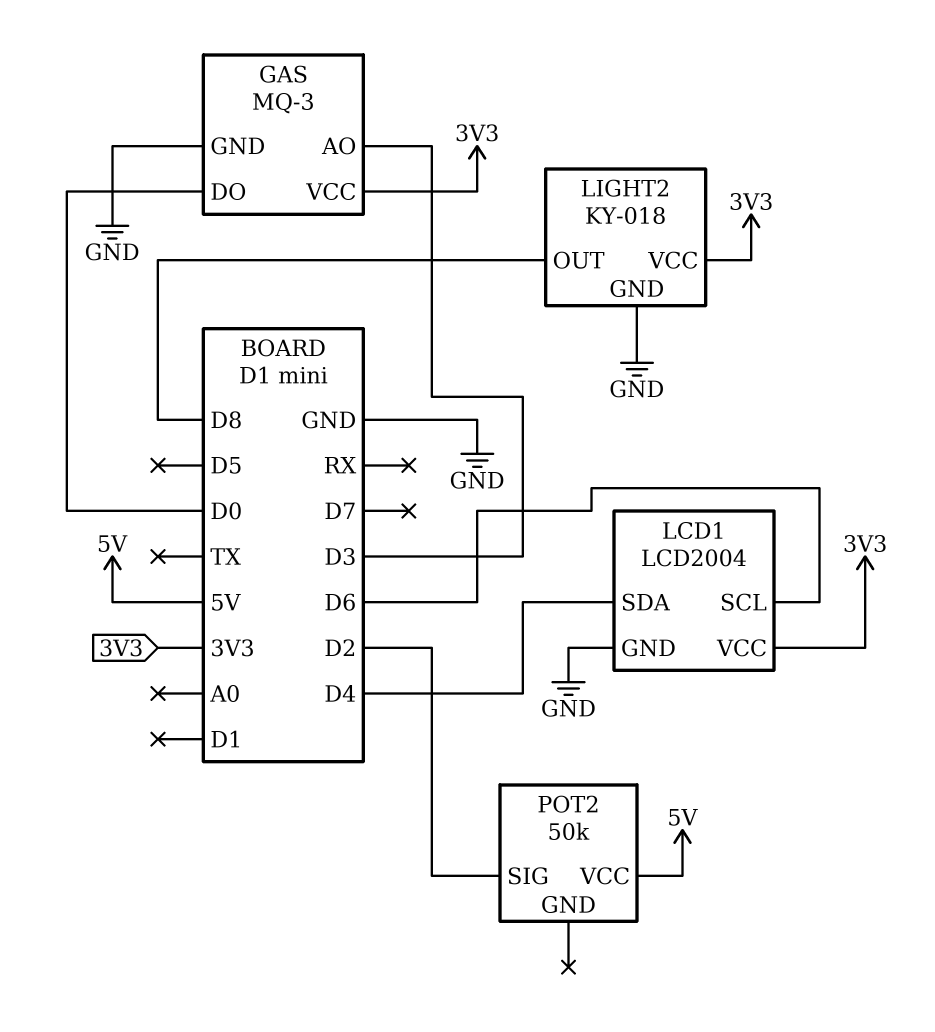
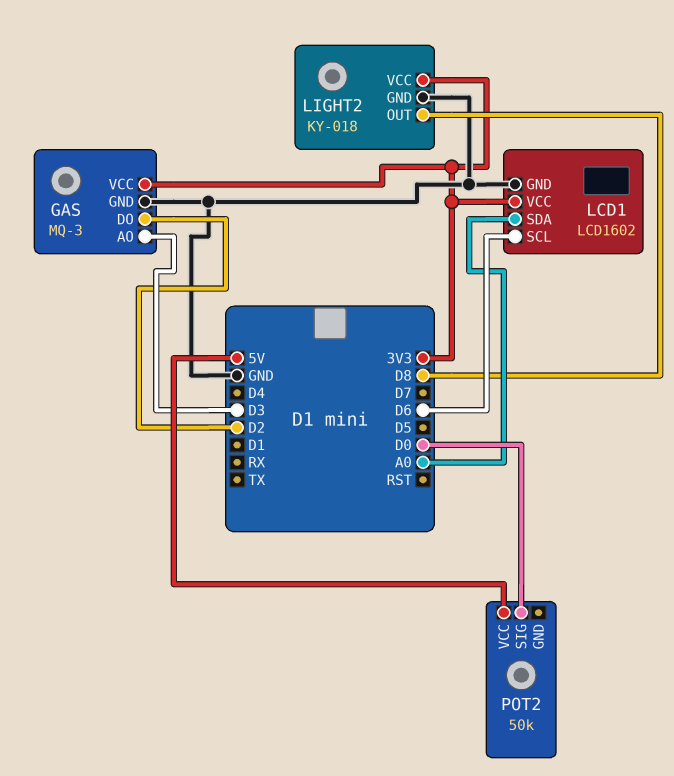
GAS pin DO: D0 -> D2
LCD1: LCD2004 -> LCD1602
LCD1 pin SDA: D4 -> A0
POT2 pin SIG: D2 -> D0

